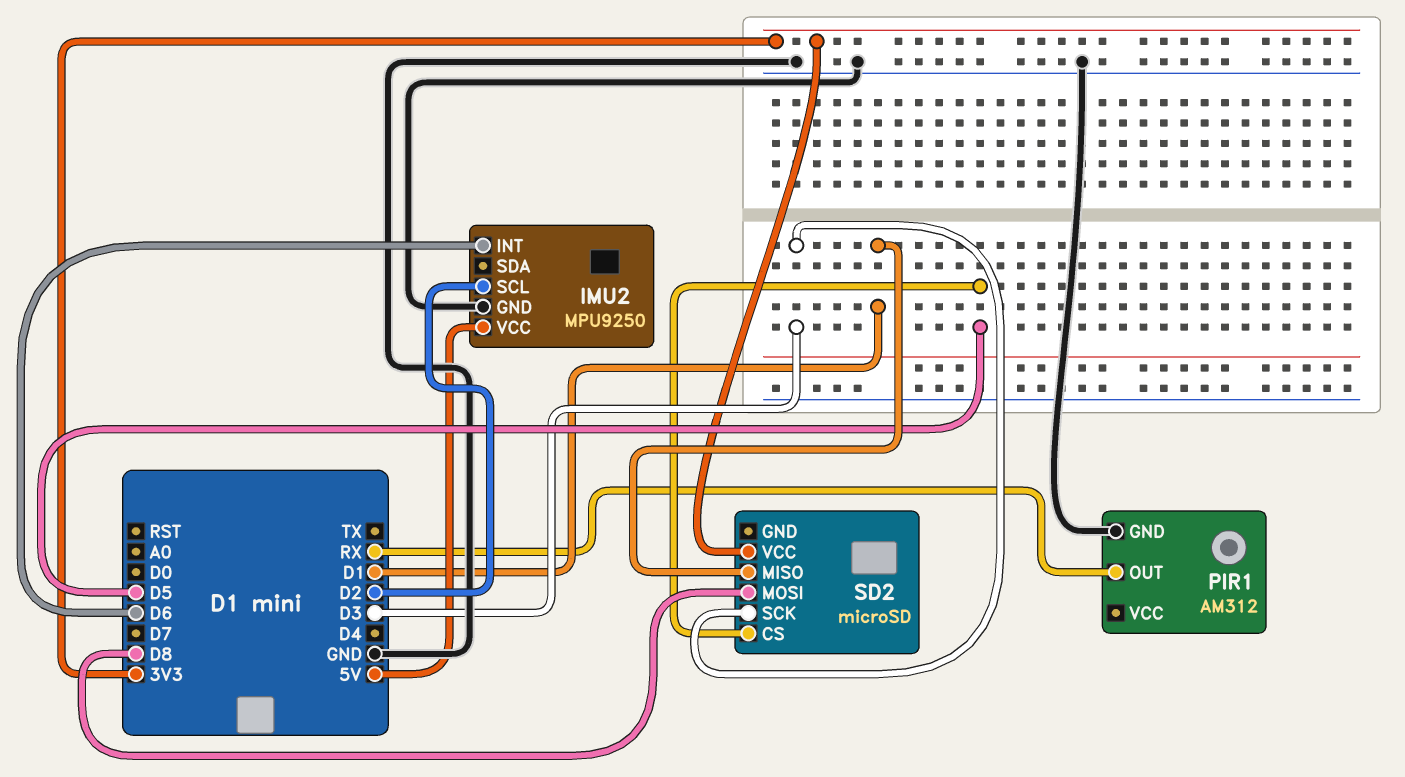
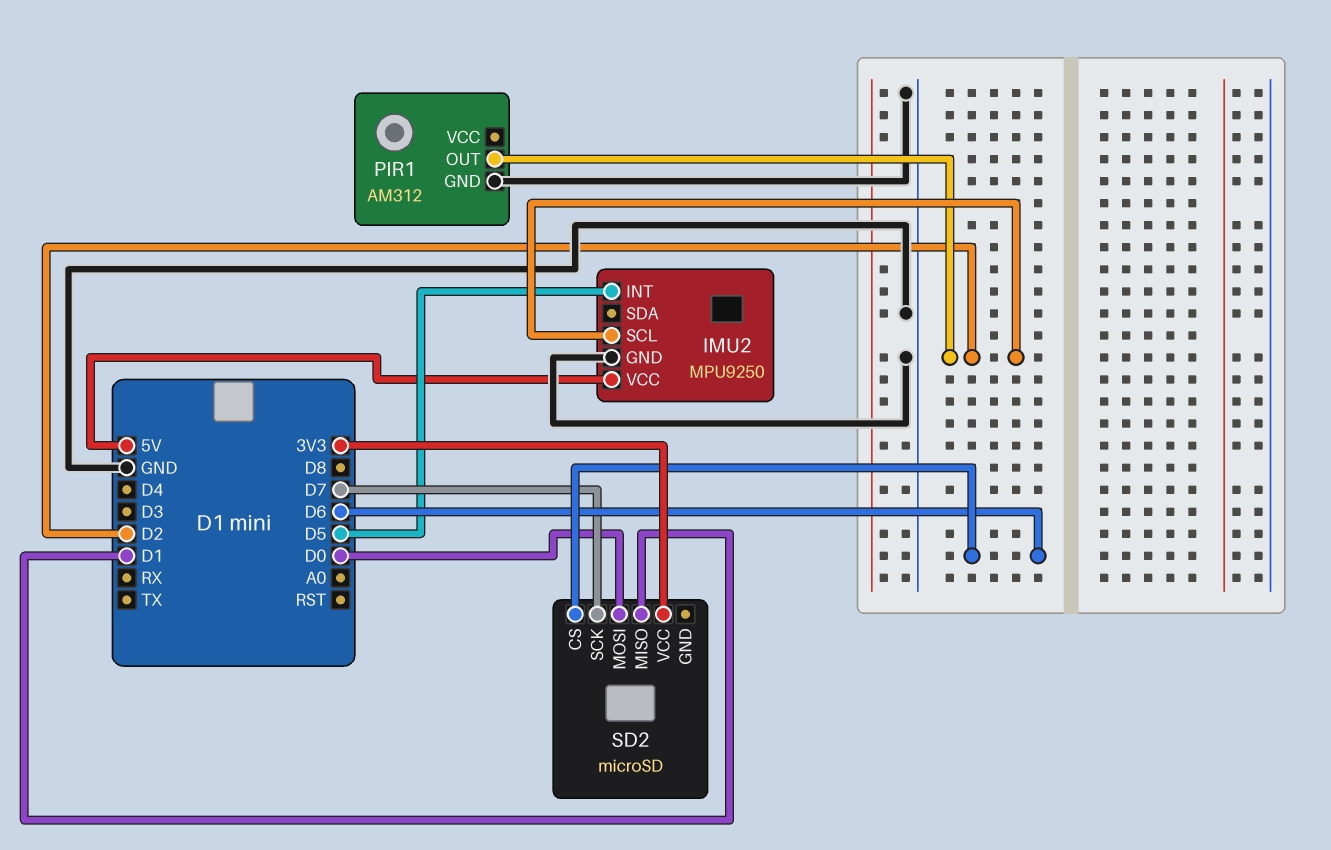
IMU2 pin INT: D6 -> D5
PIR1 pin OUT: RX -> D2
SD2 pin CS: D5 -> D6
SD2 pin MOSI: D8 -> D0
SD2 pin SCK: D3 -> D7

